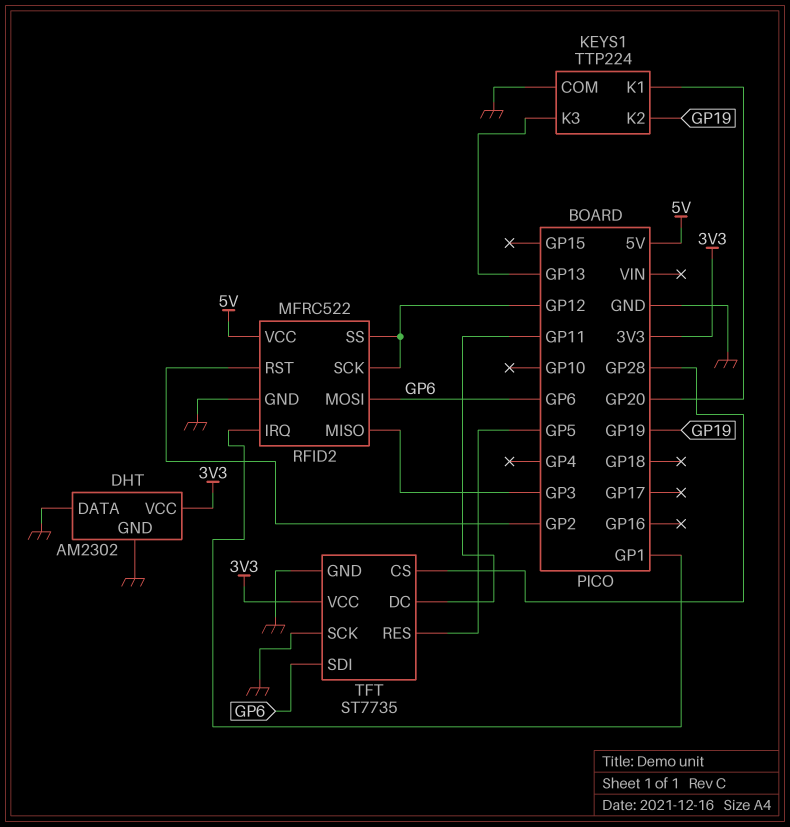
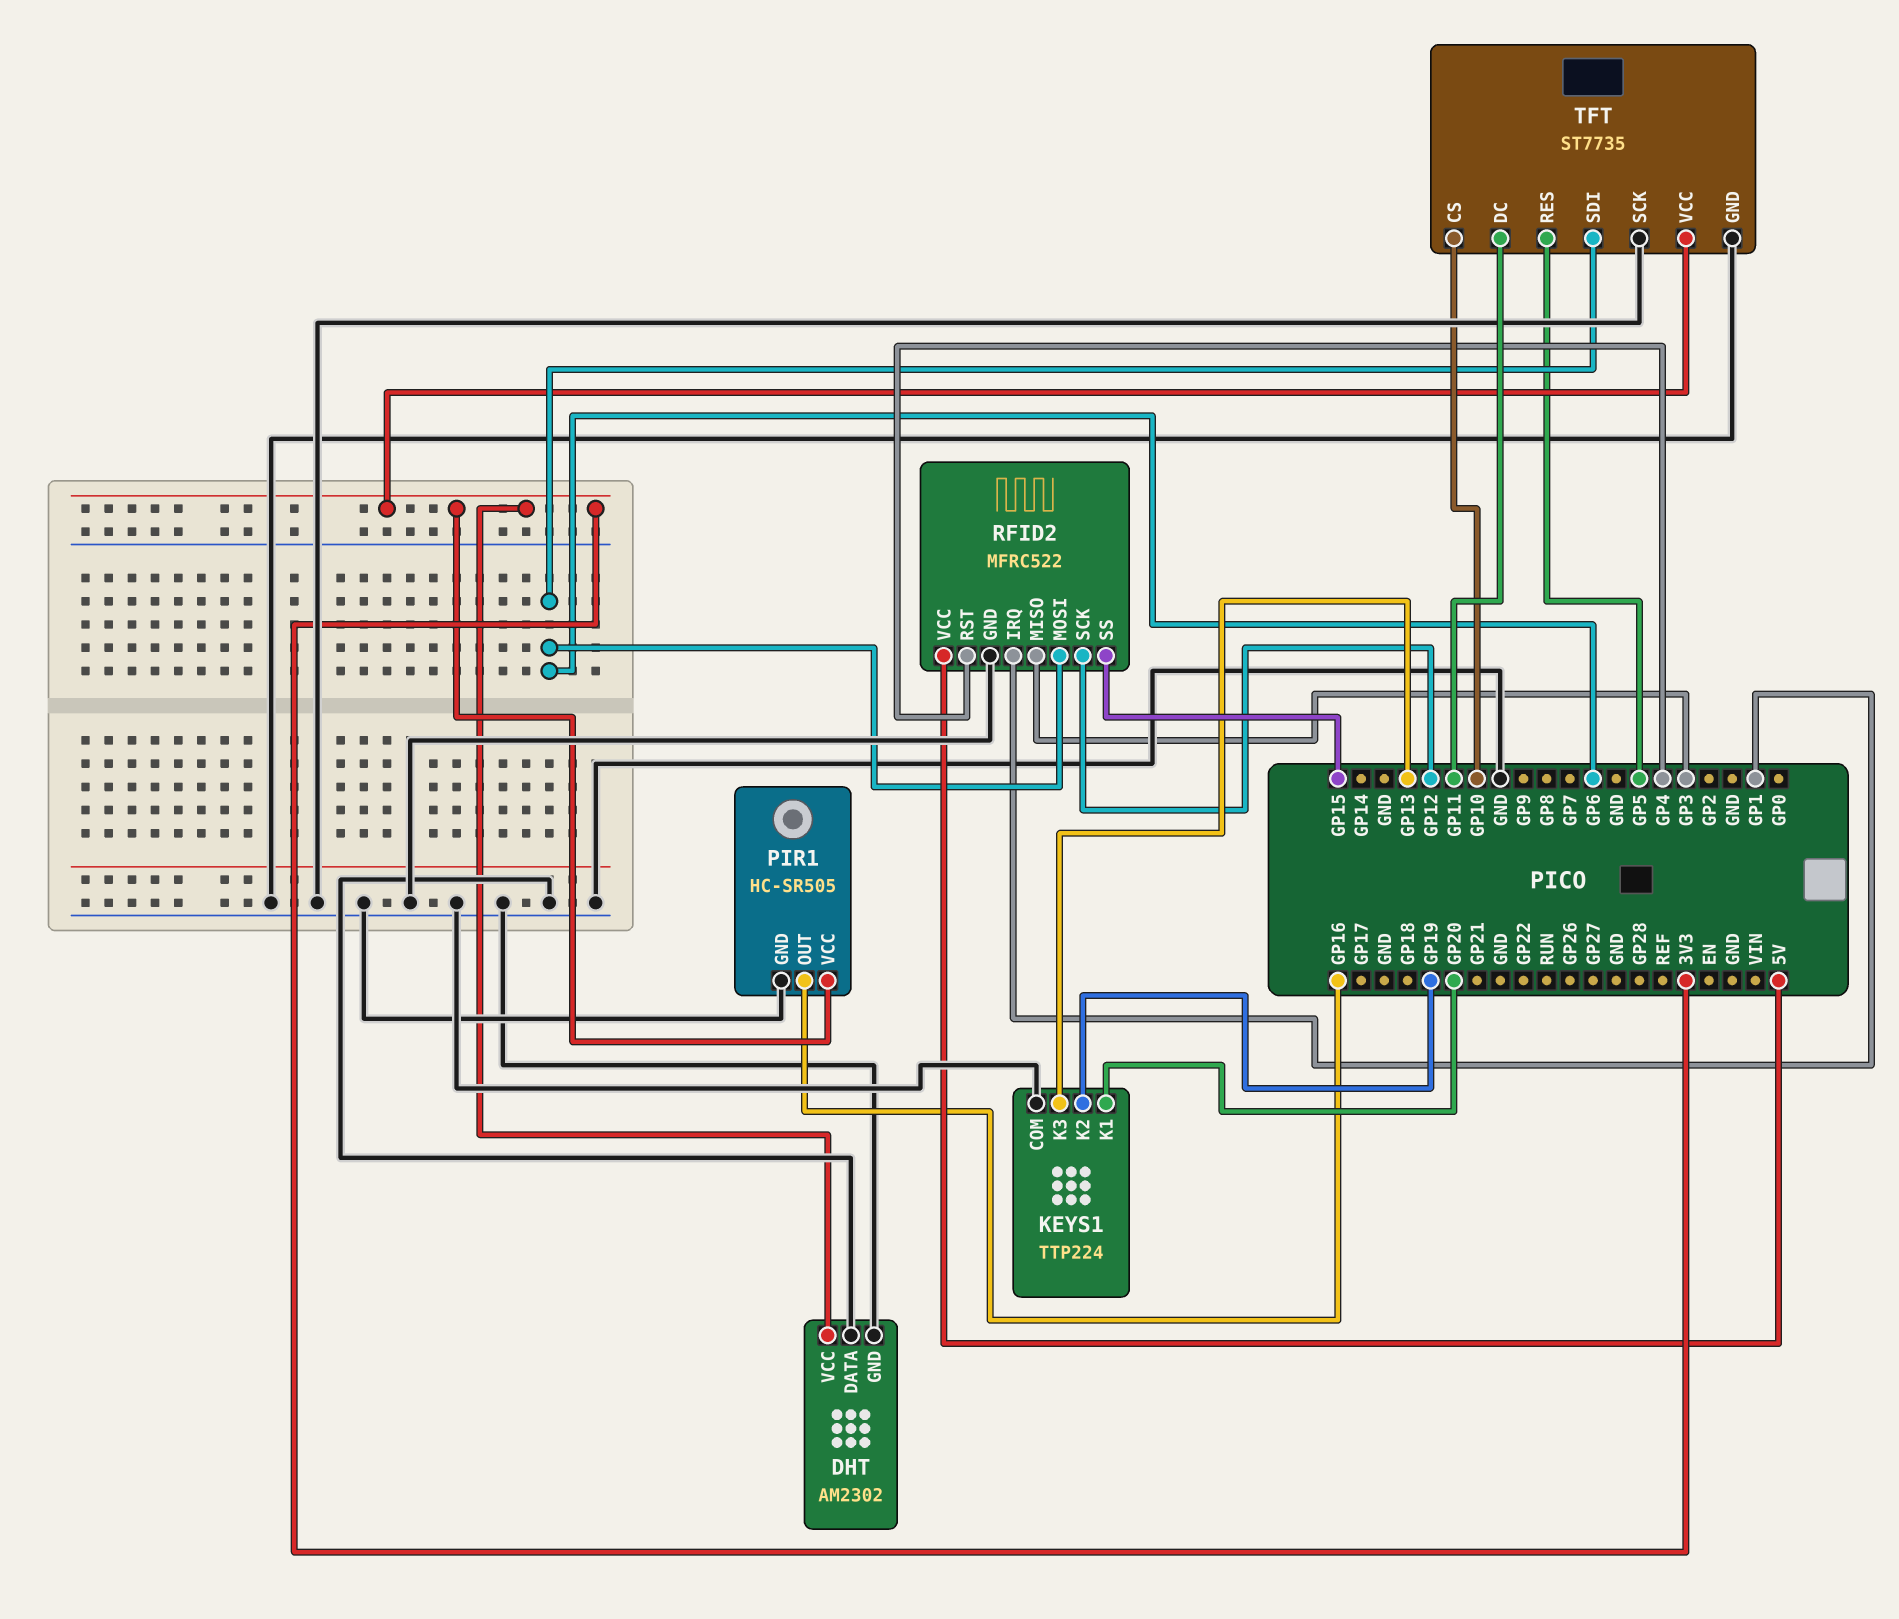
PIR1: none -> HC-SR505
PIR1 pin GND: none -> GND
PIR1 pin OUT: none -> GP16
PIR1 pin VCC: none -> 3V3
RFID2 pin RST: GP2 -> GP4
RFID2 pin SS: GP12 -> GP15
TFT pin CS: GP28 -> GP10

